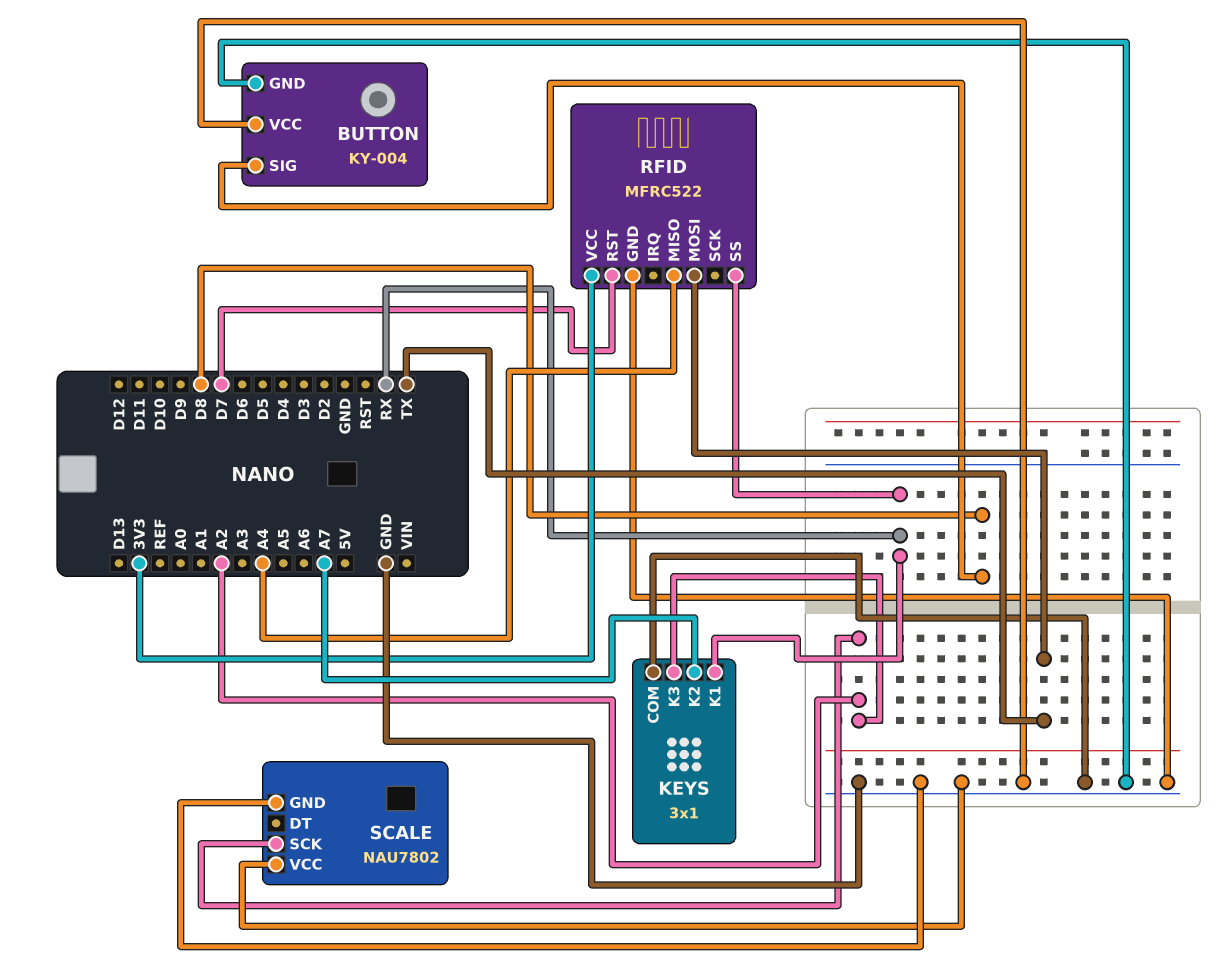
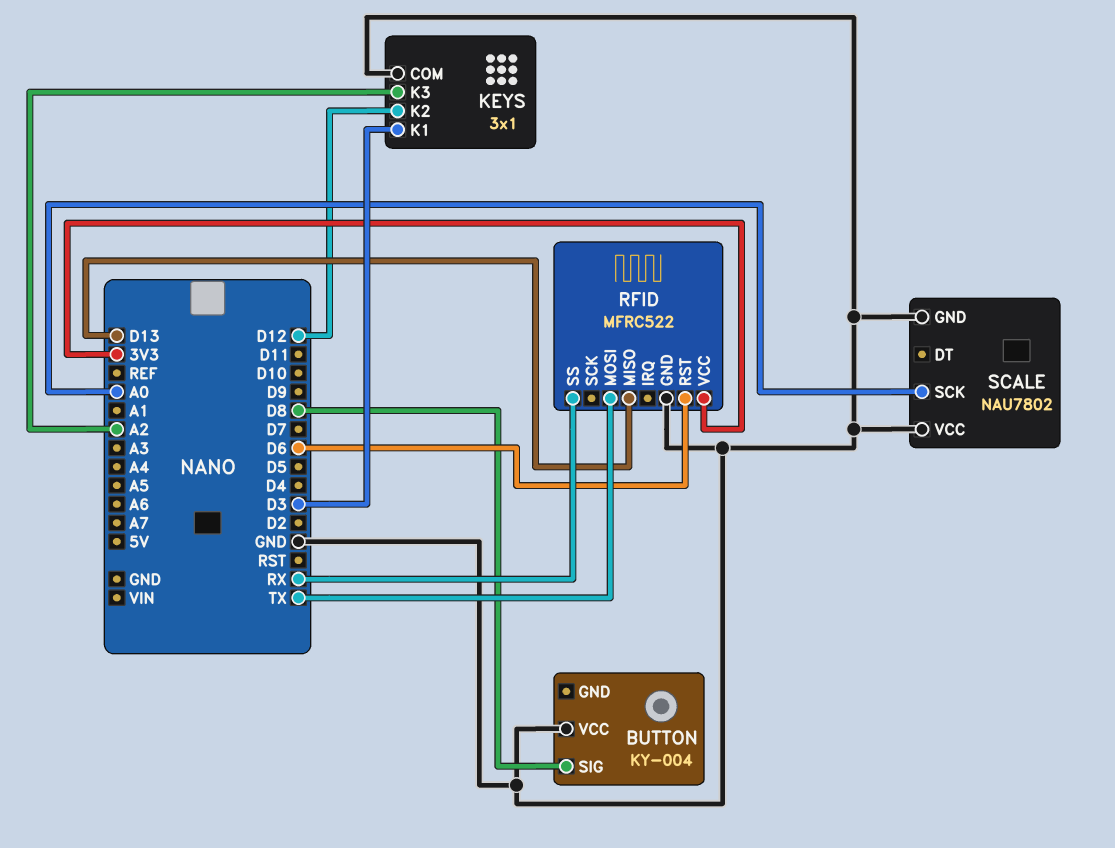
BUTTON pin GND: GND -> none
KEYS pin K1: RX -> D3
KEYS pin K2: A7 -> D12
RFID pin MISO: A4 -> D13
RFID pin RST: D7 -> D6
SCALE pin SCK: A2 -> A0

